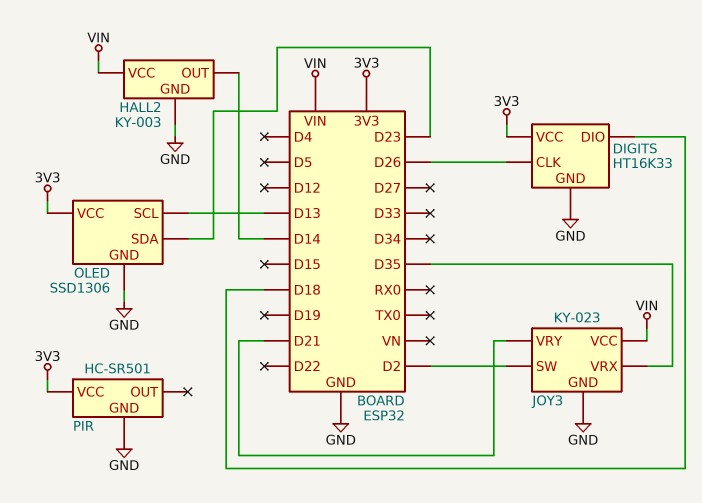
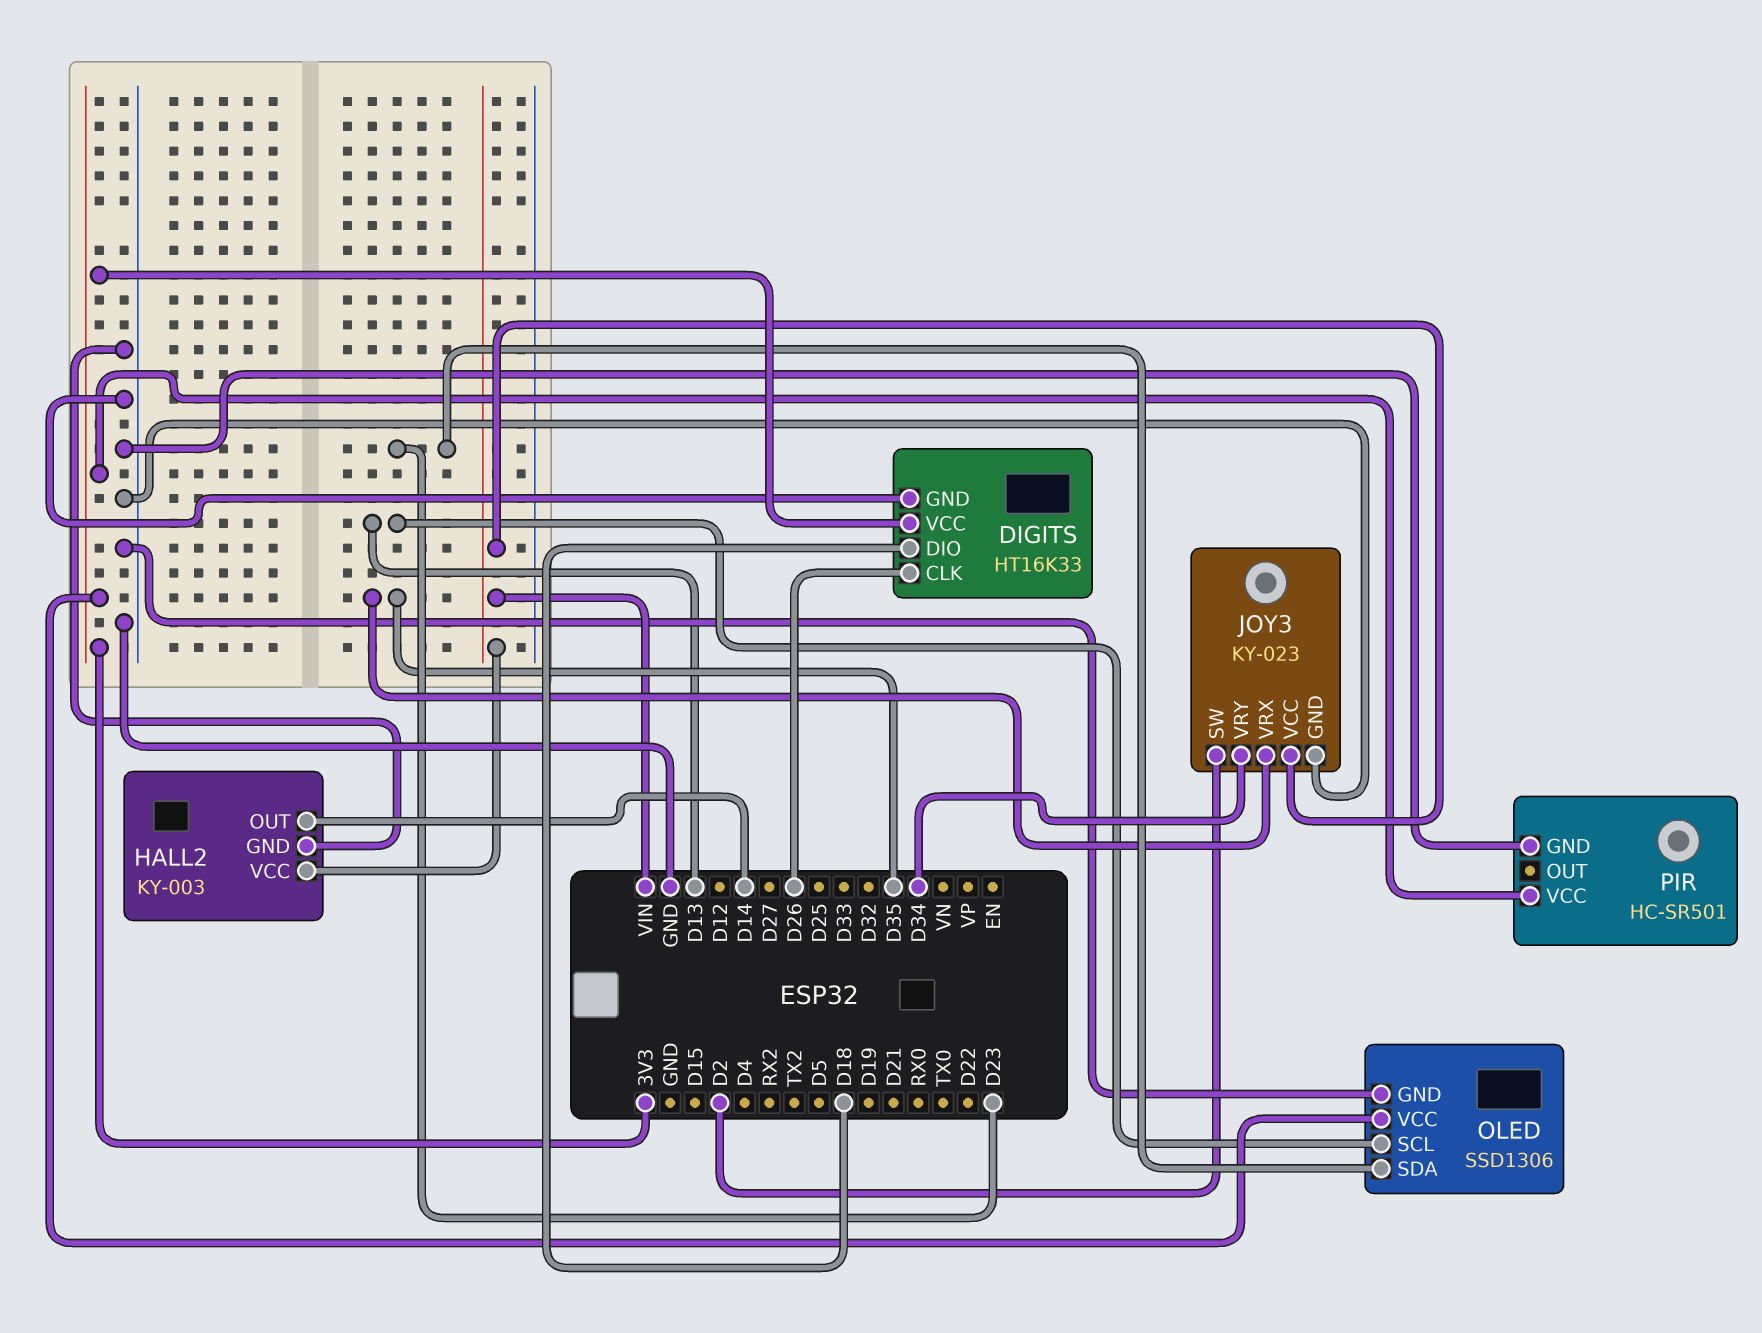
JOY3 pin VRY: D21 -> D34

